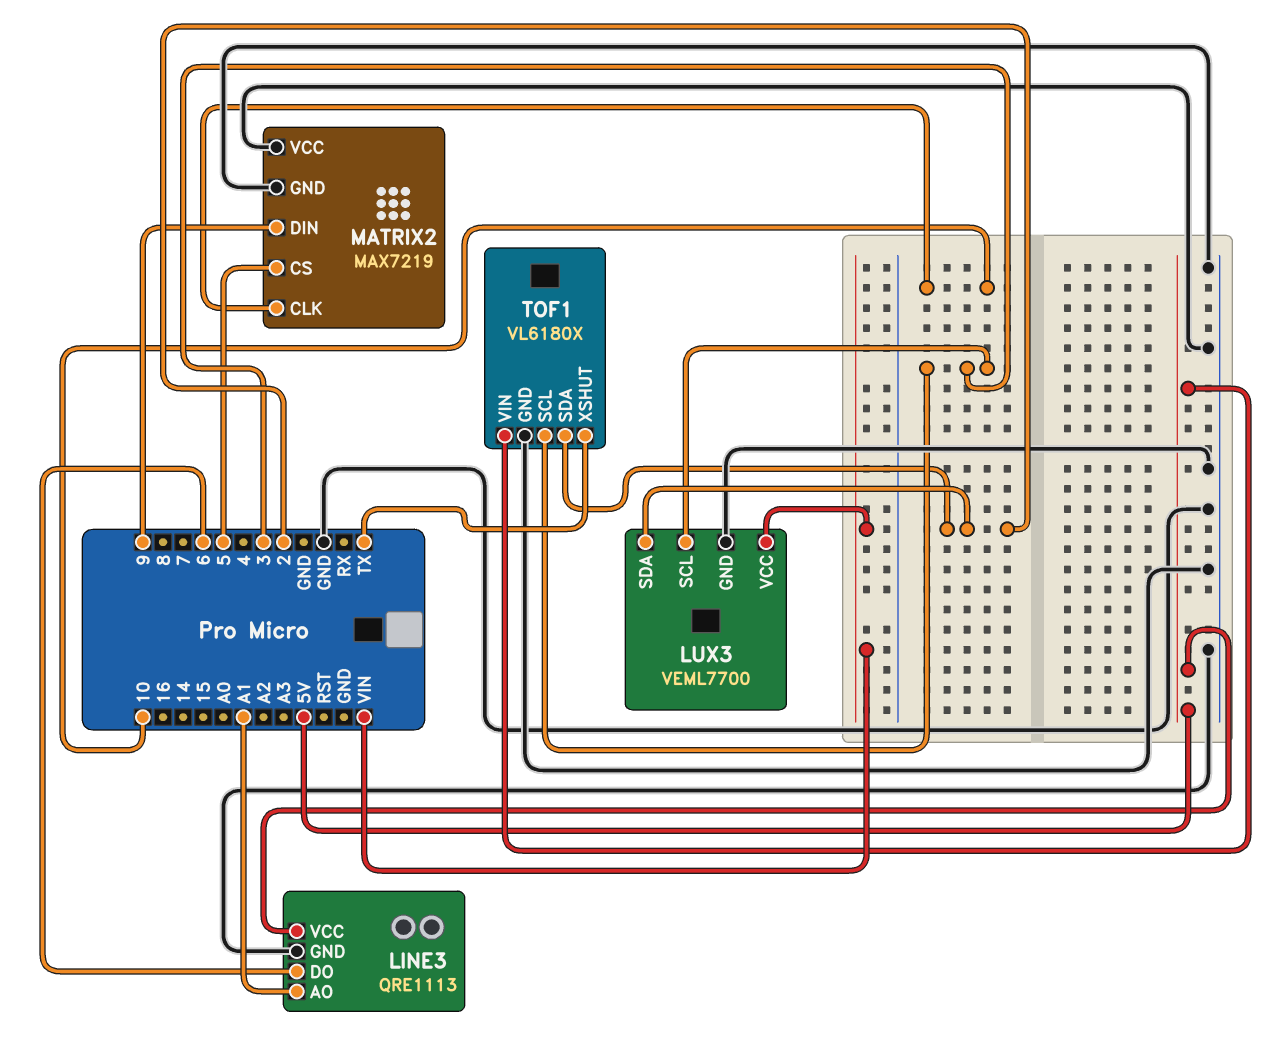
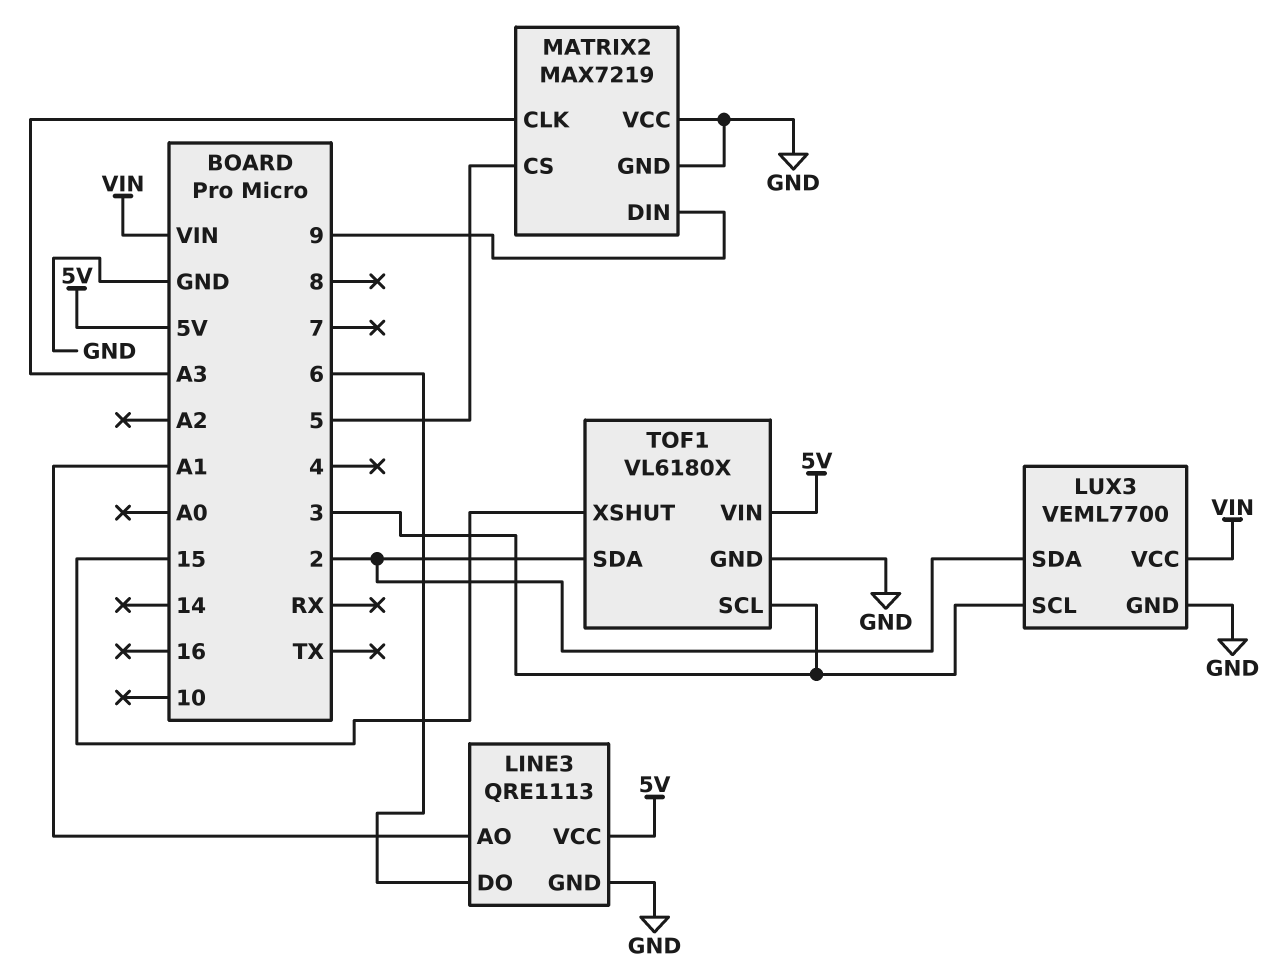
MATRIX2 pin CLK: 10 -> A3
TOF1 pin XSHUT: TX -> 15

